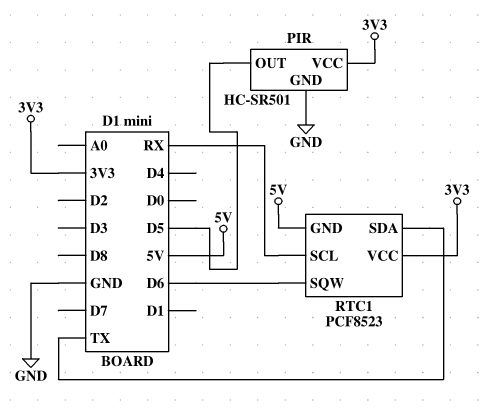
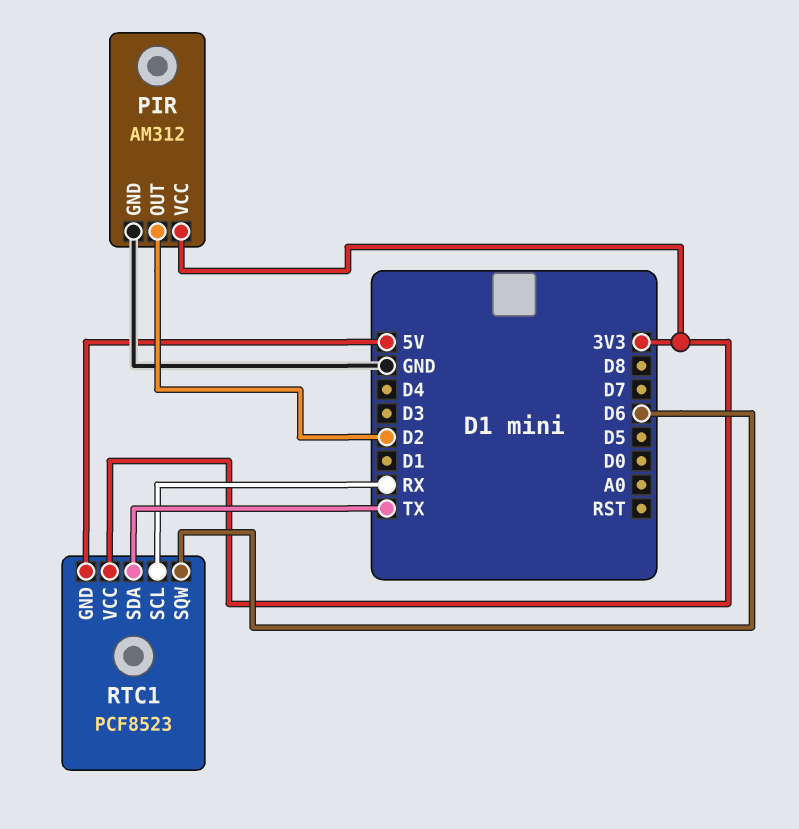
PIR: HC-SR501 -> AM312
PIR pin OUT: D5 -> D2

